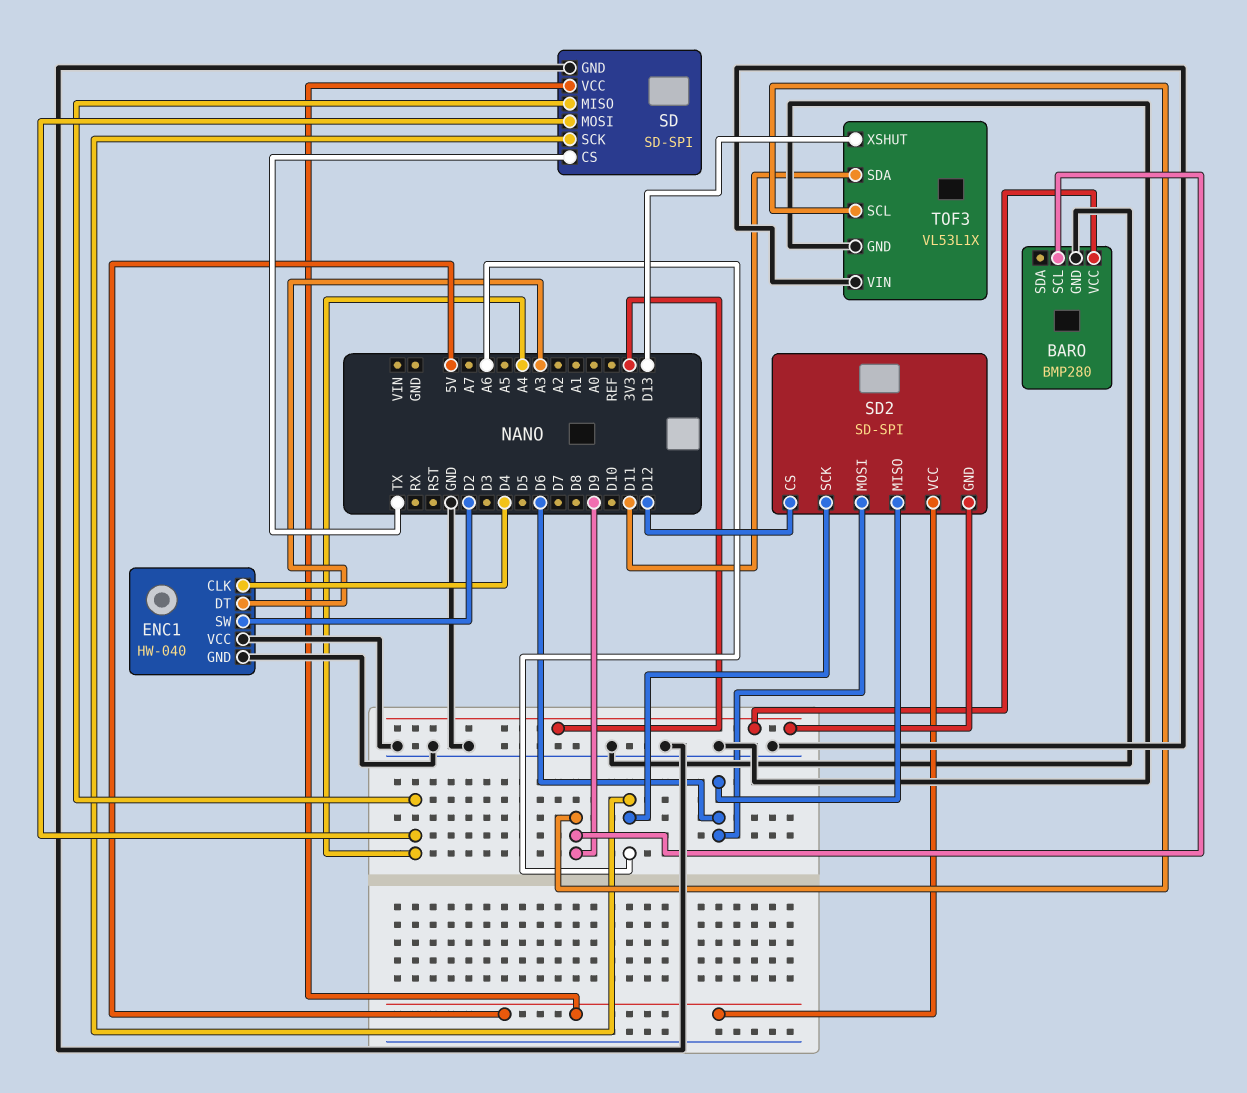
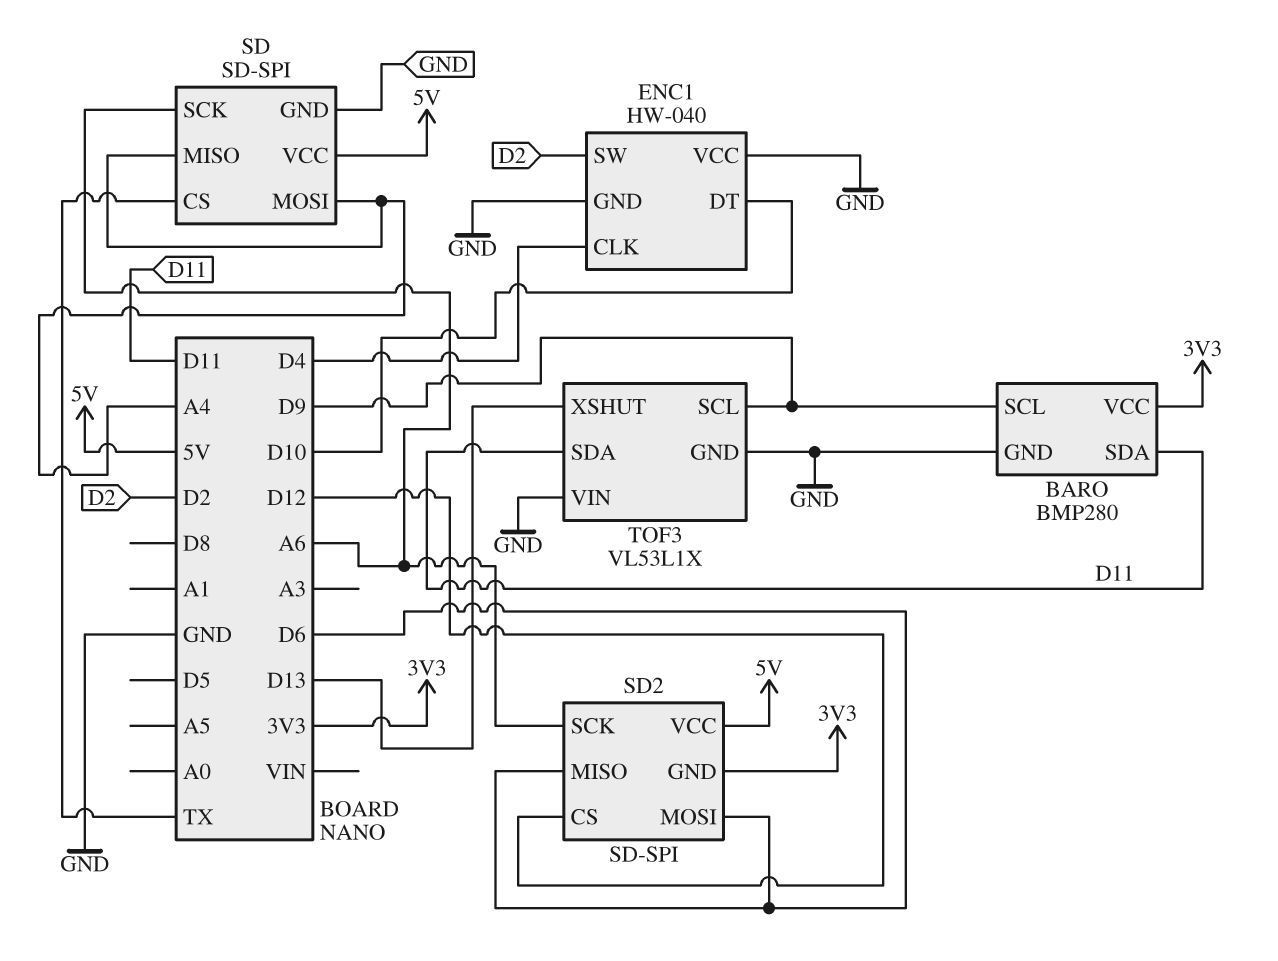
BARO pin SDA: none -> D11
ENC1 pin DT: A3 -> D10

